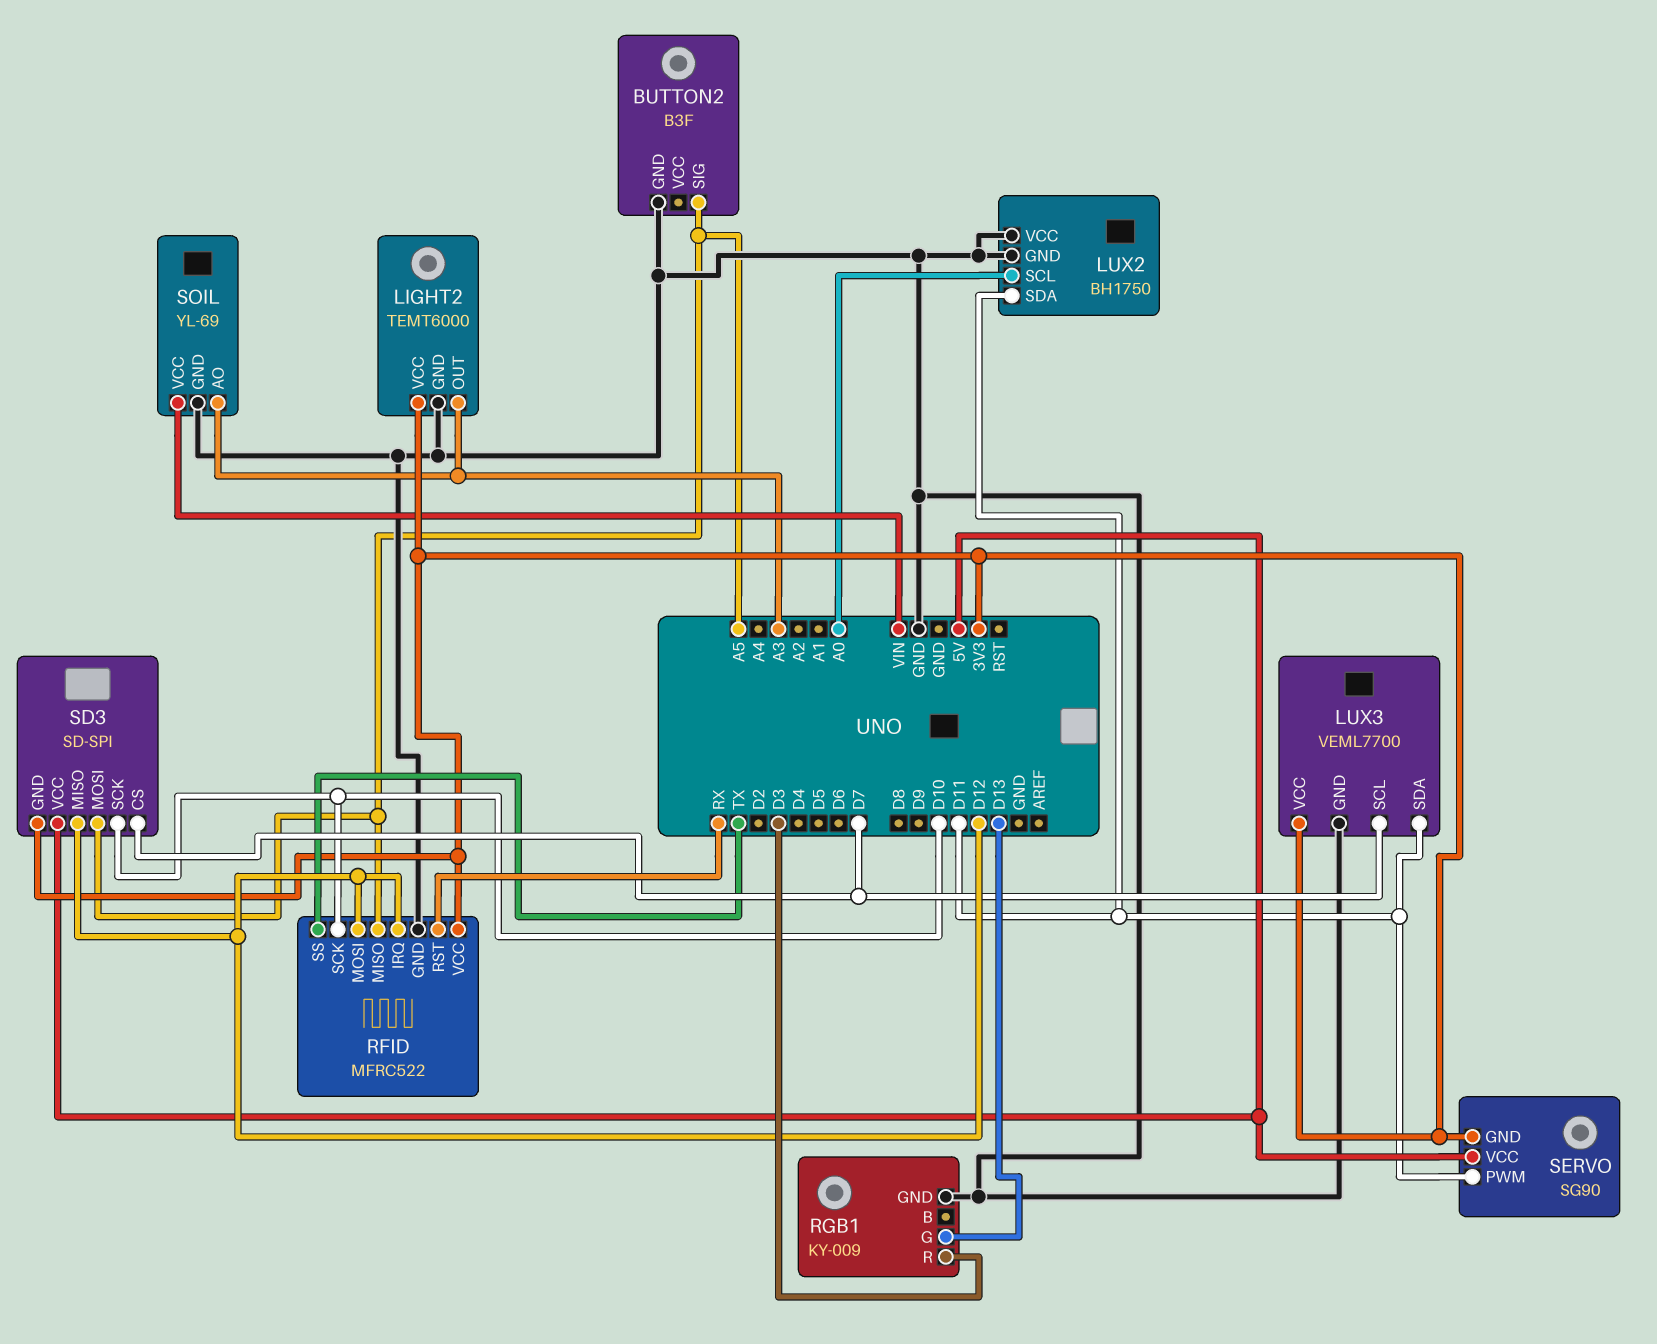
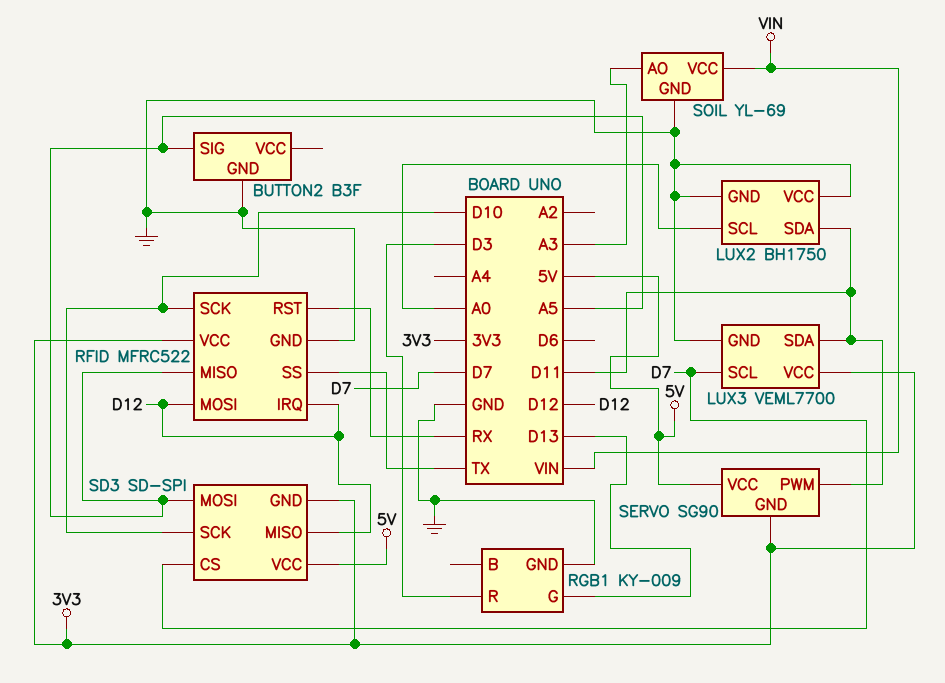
LIGHT2: TEMT6000 -> none
LIGHT2 pin GND: GND -> none
LIGHT2 pin OUT: A3 -> none
LIGHT2 pin VCC: 3V3 -> none

